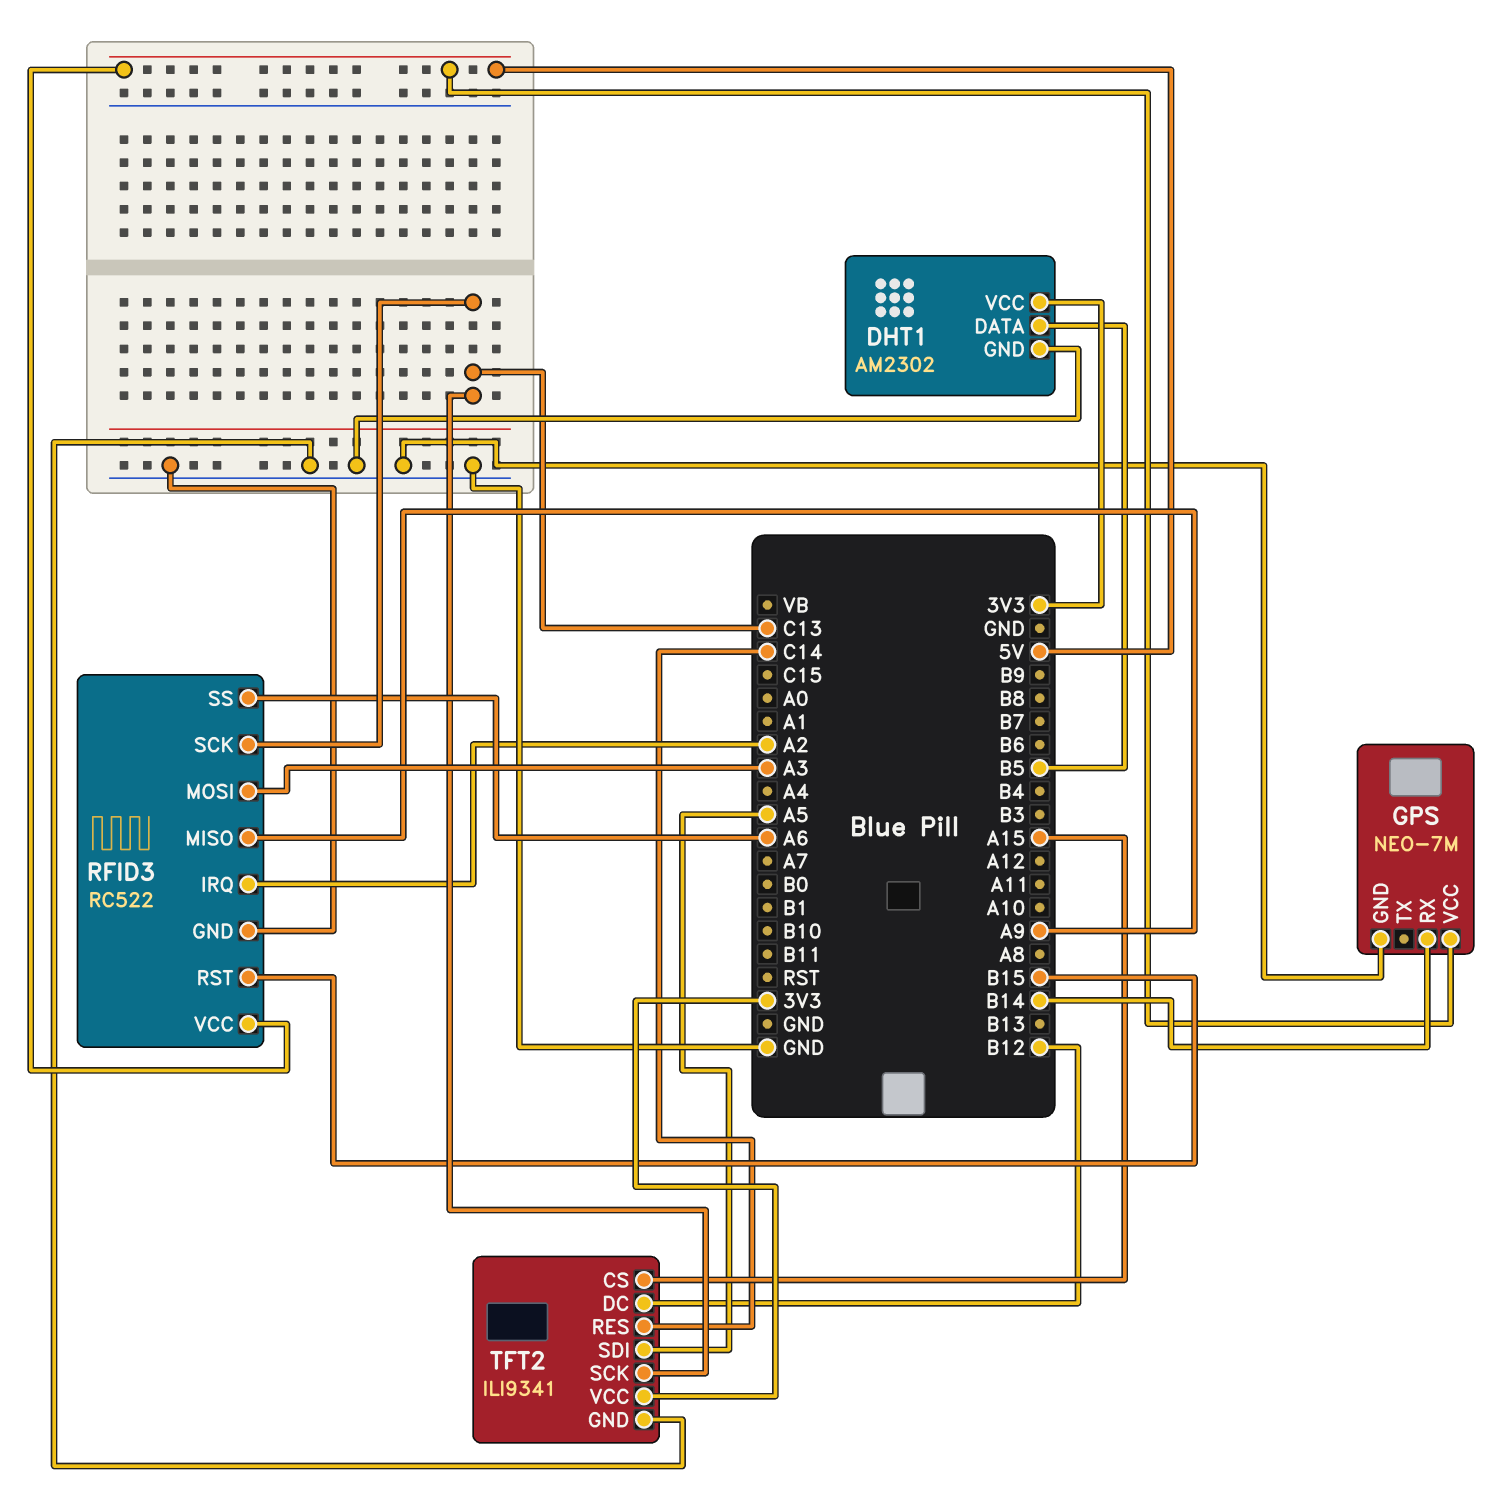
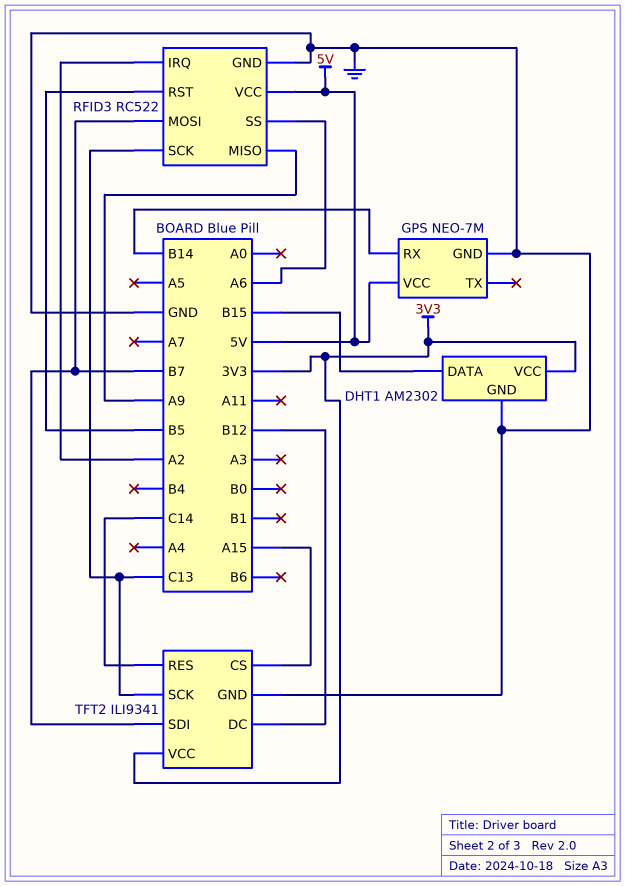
DHT1 pin DATA: B5 -> B15
RFID3 pin MOSI: A3 -> B7
RFID3 pin RST: B15 -> B5
TFT2 pin SDI: A5 -> B7

